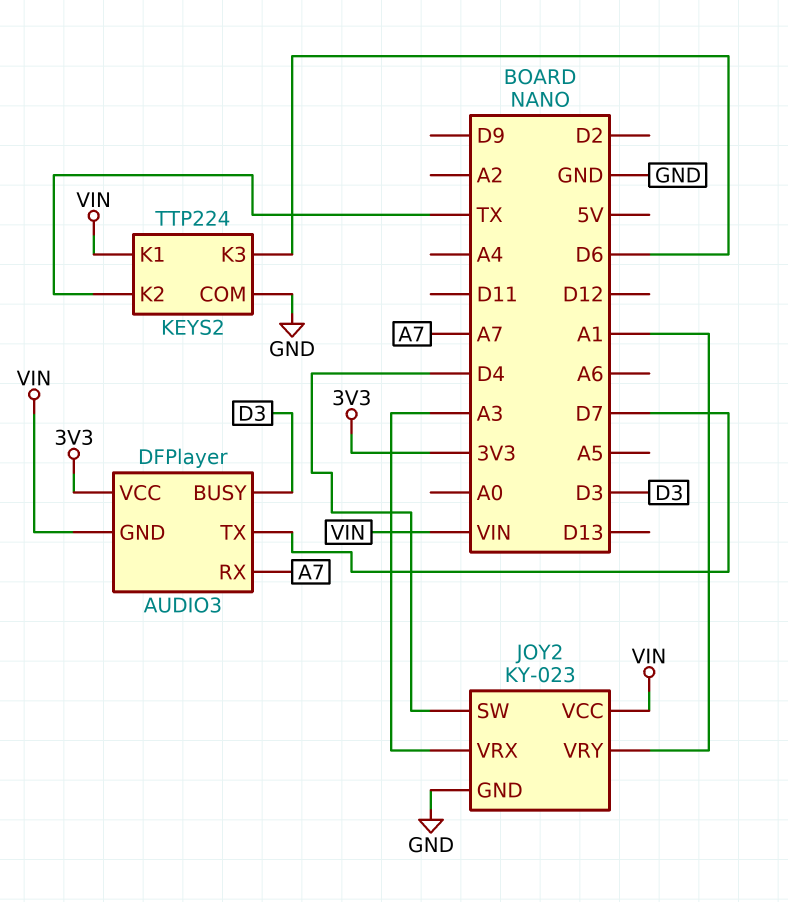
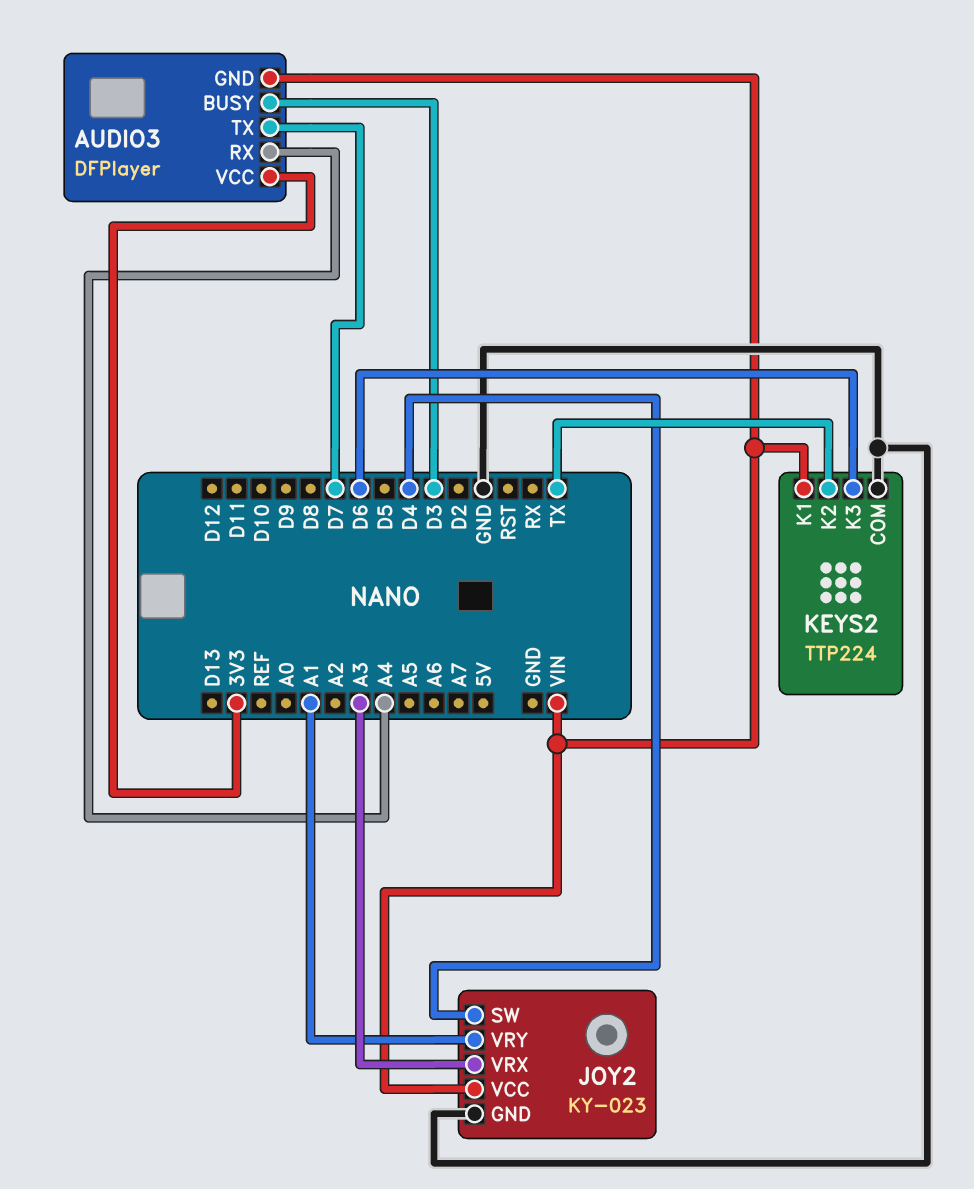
AUDIO3 pin RX: A7 -> A4

